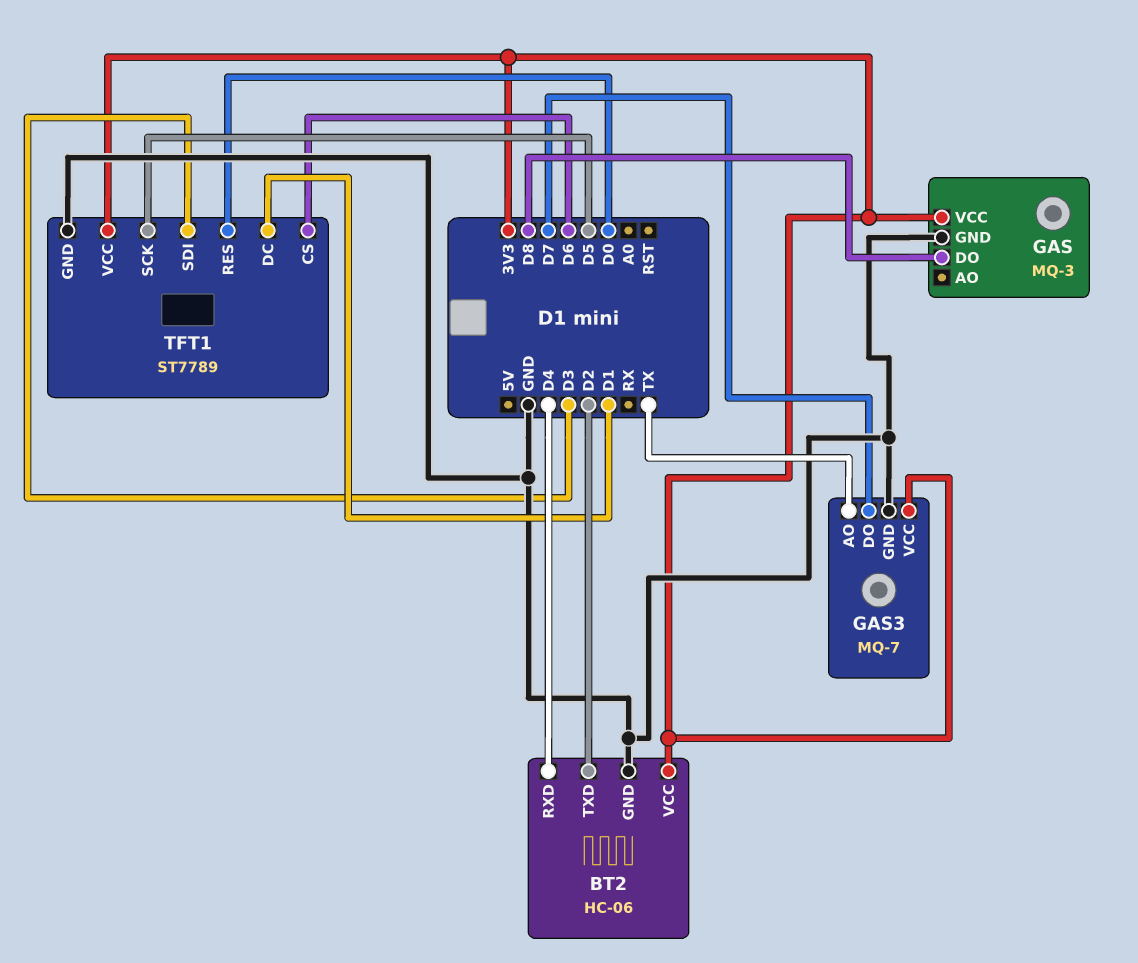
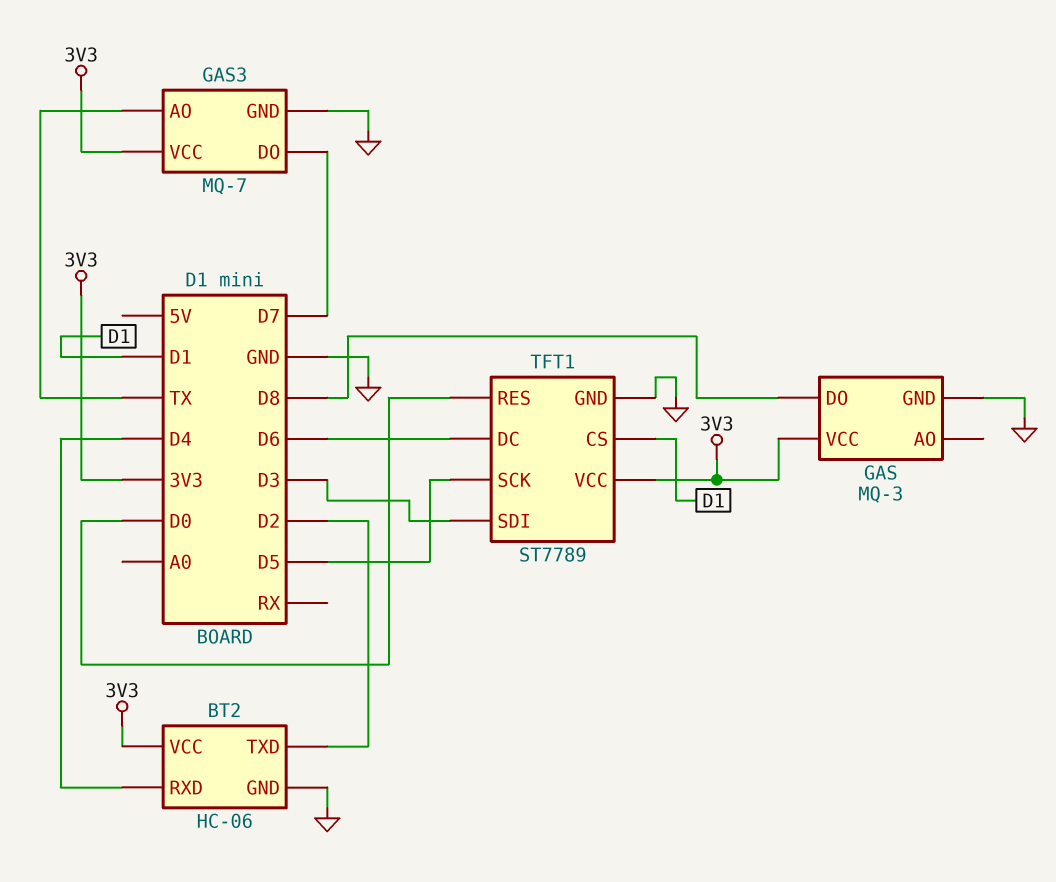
TFT1 pin CS: D6 -> D1
TFT1 pin DC: D1 -> D6

